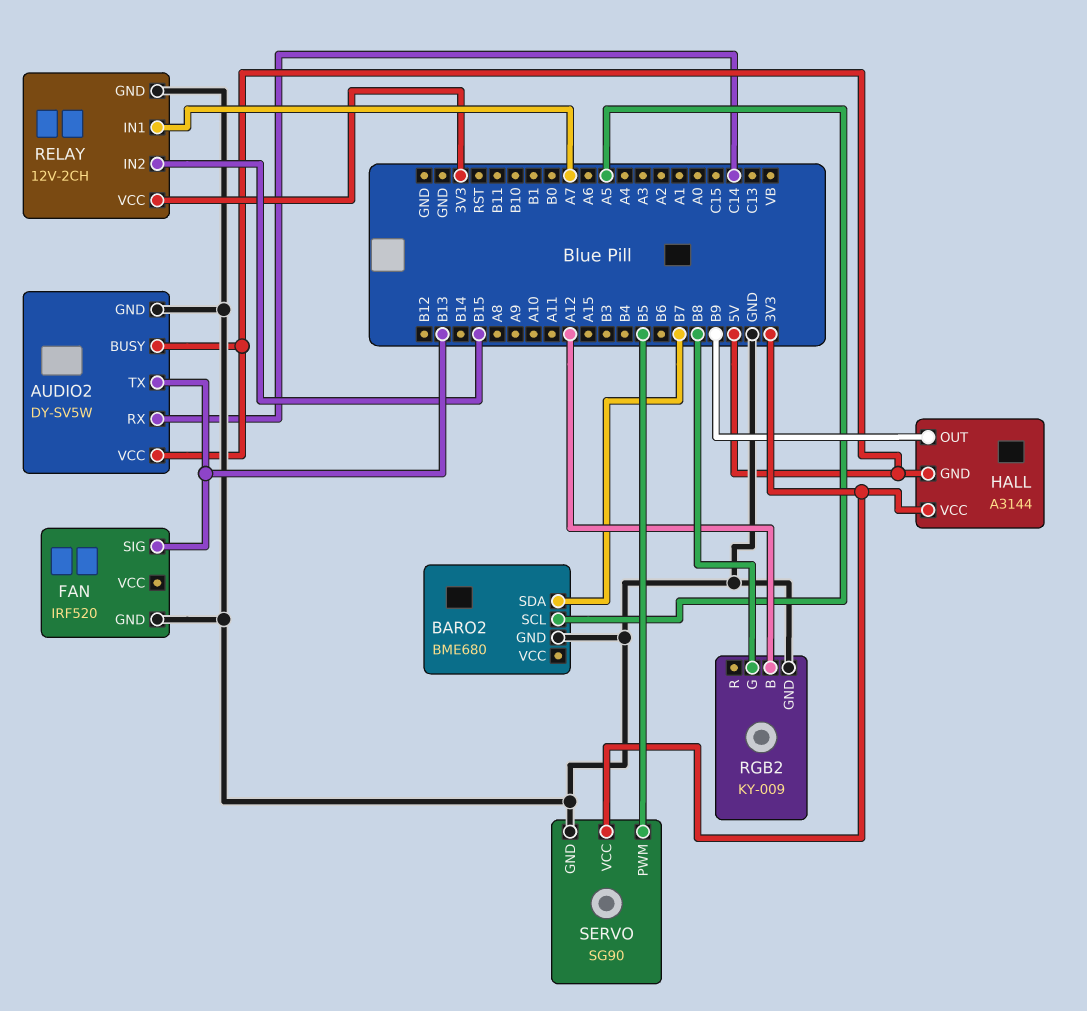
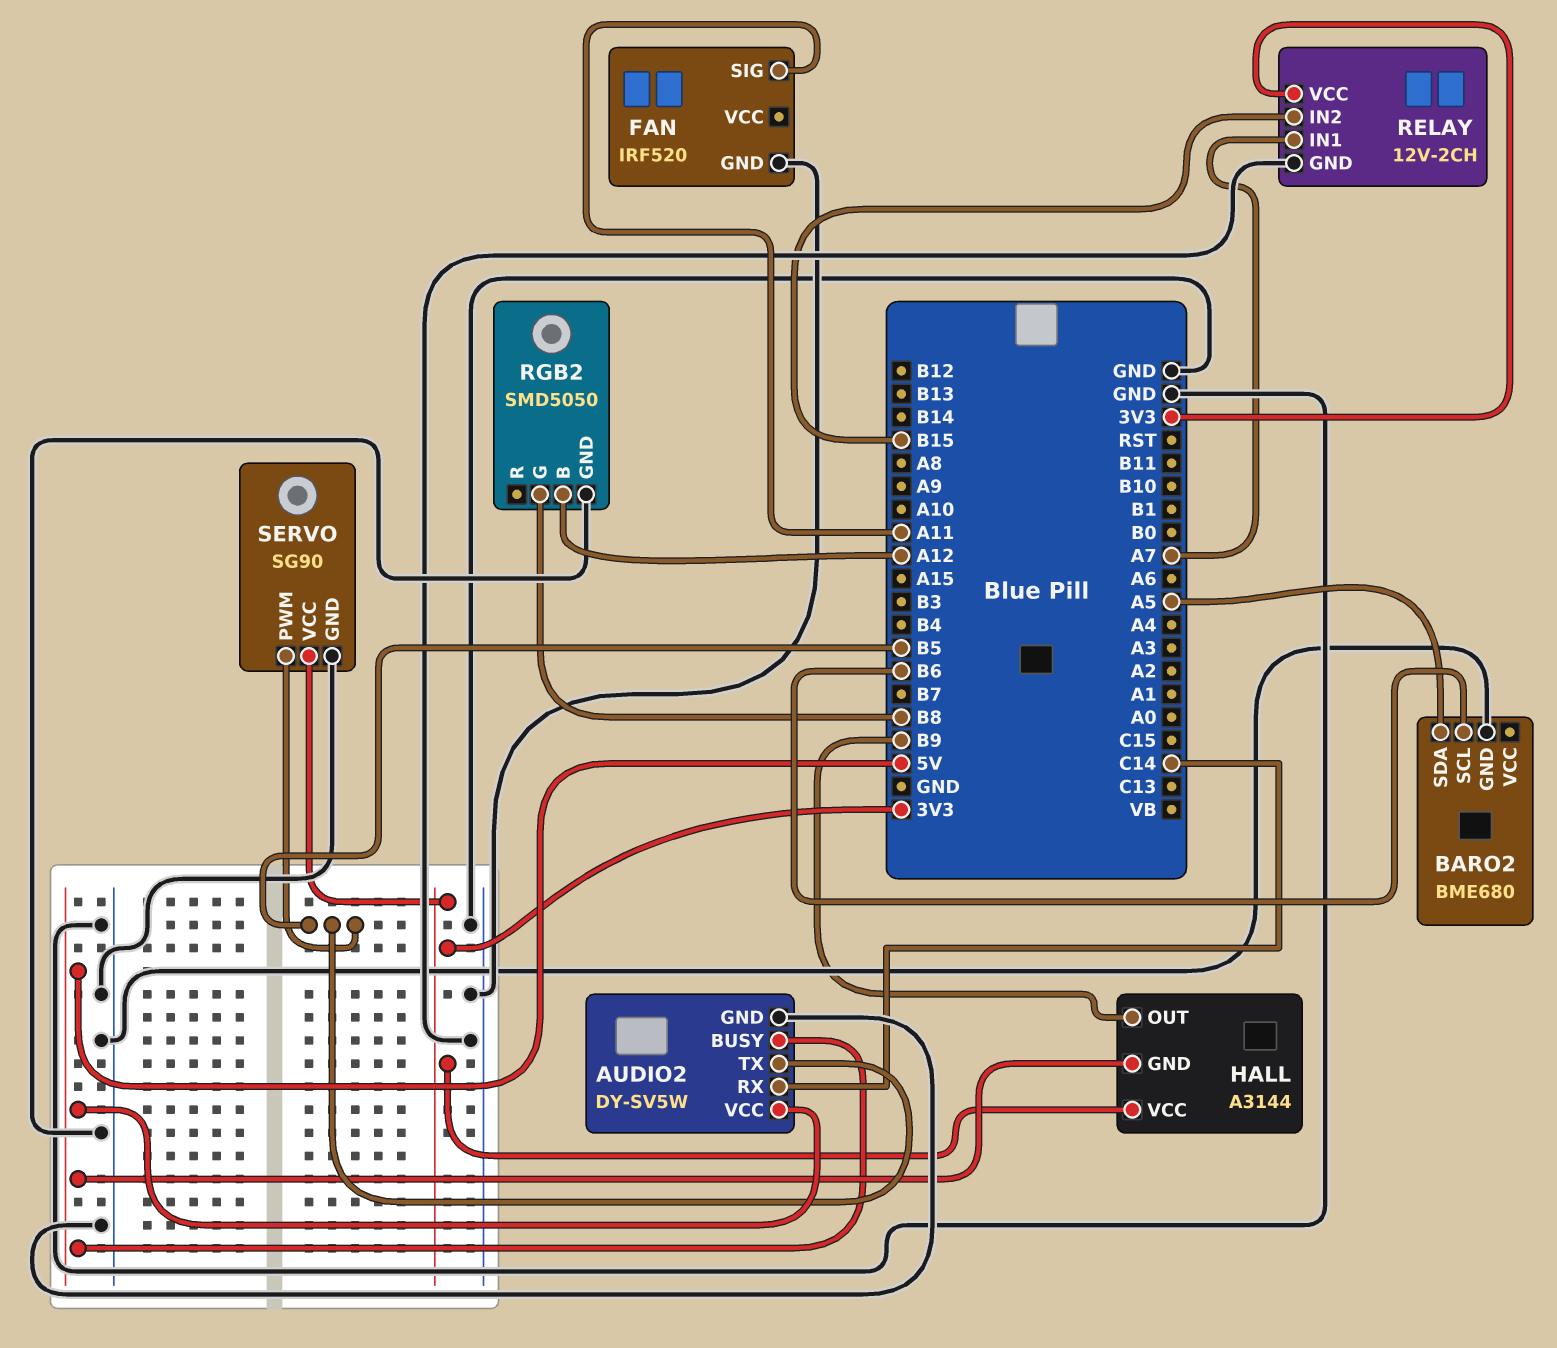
AUDIO2 pin TX: B13 -> B5
BARO2 pin SCL: A5 -> B6
BARO2 pin SDA: B7 -> A5
FAN pin SIG: B13 -> A11
RGB2: KY-009 -> SMD5050

